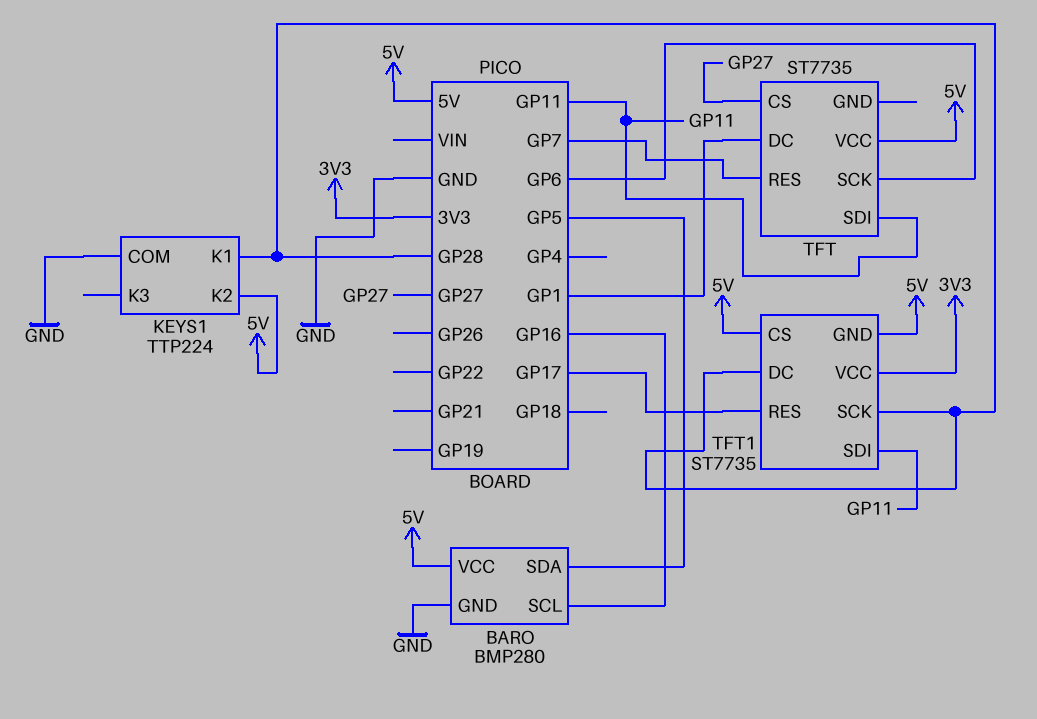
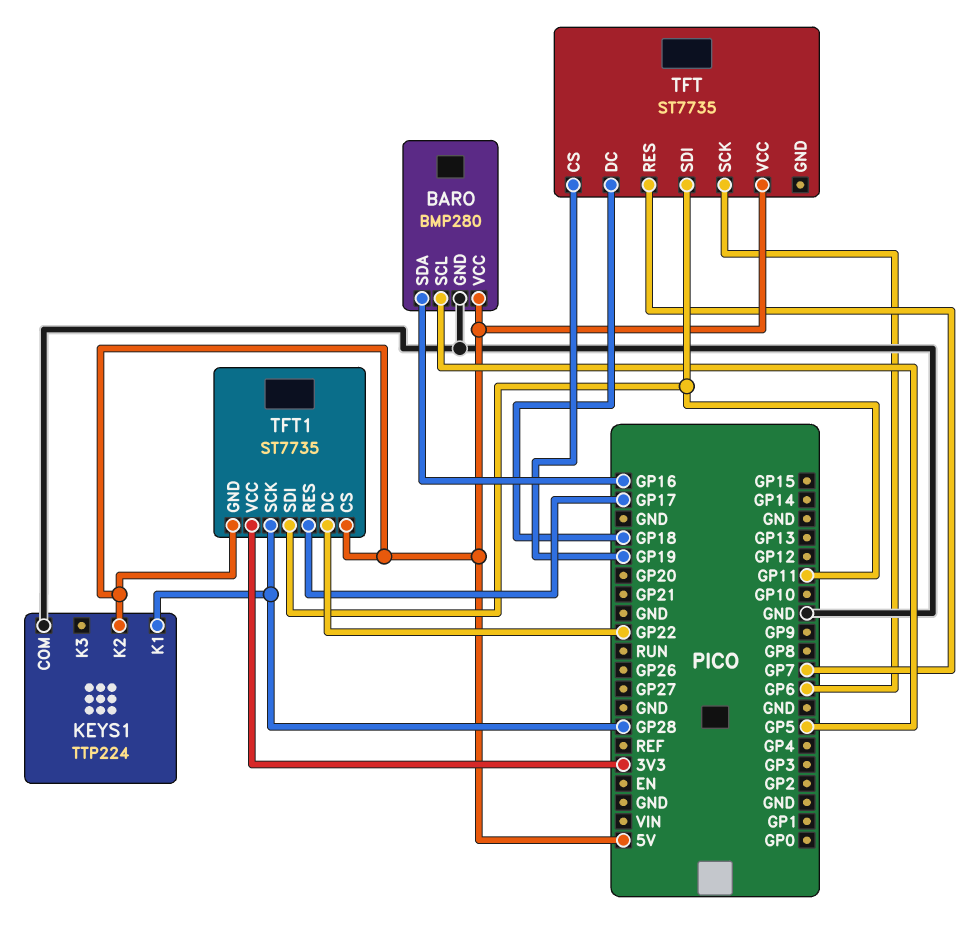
BARO pin SCL: GP16 -> GP5
BARO pin SDA: GP5 -> GP16
TFT pin CS: GP27 -> GP19
TFT pin DC: GP1 -> GP18
TFT1 pin DC: GP28 -> GP22

